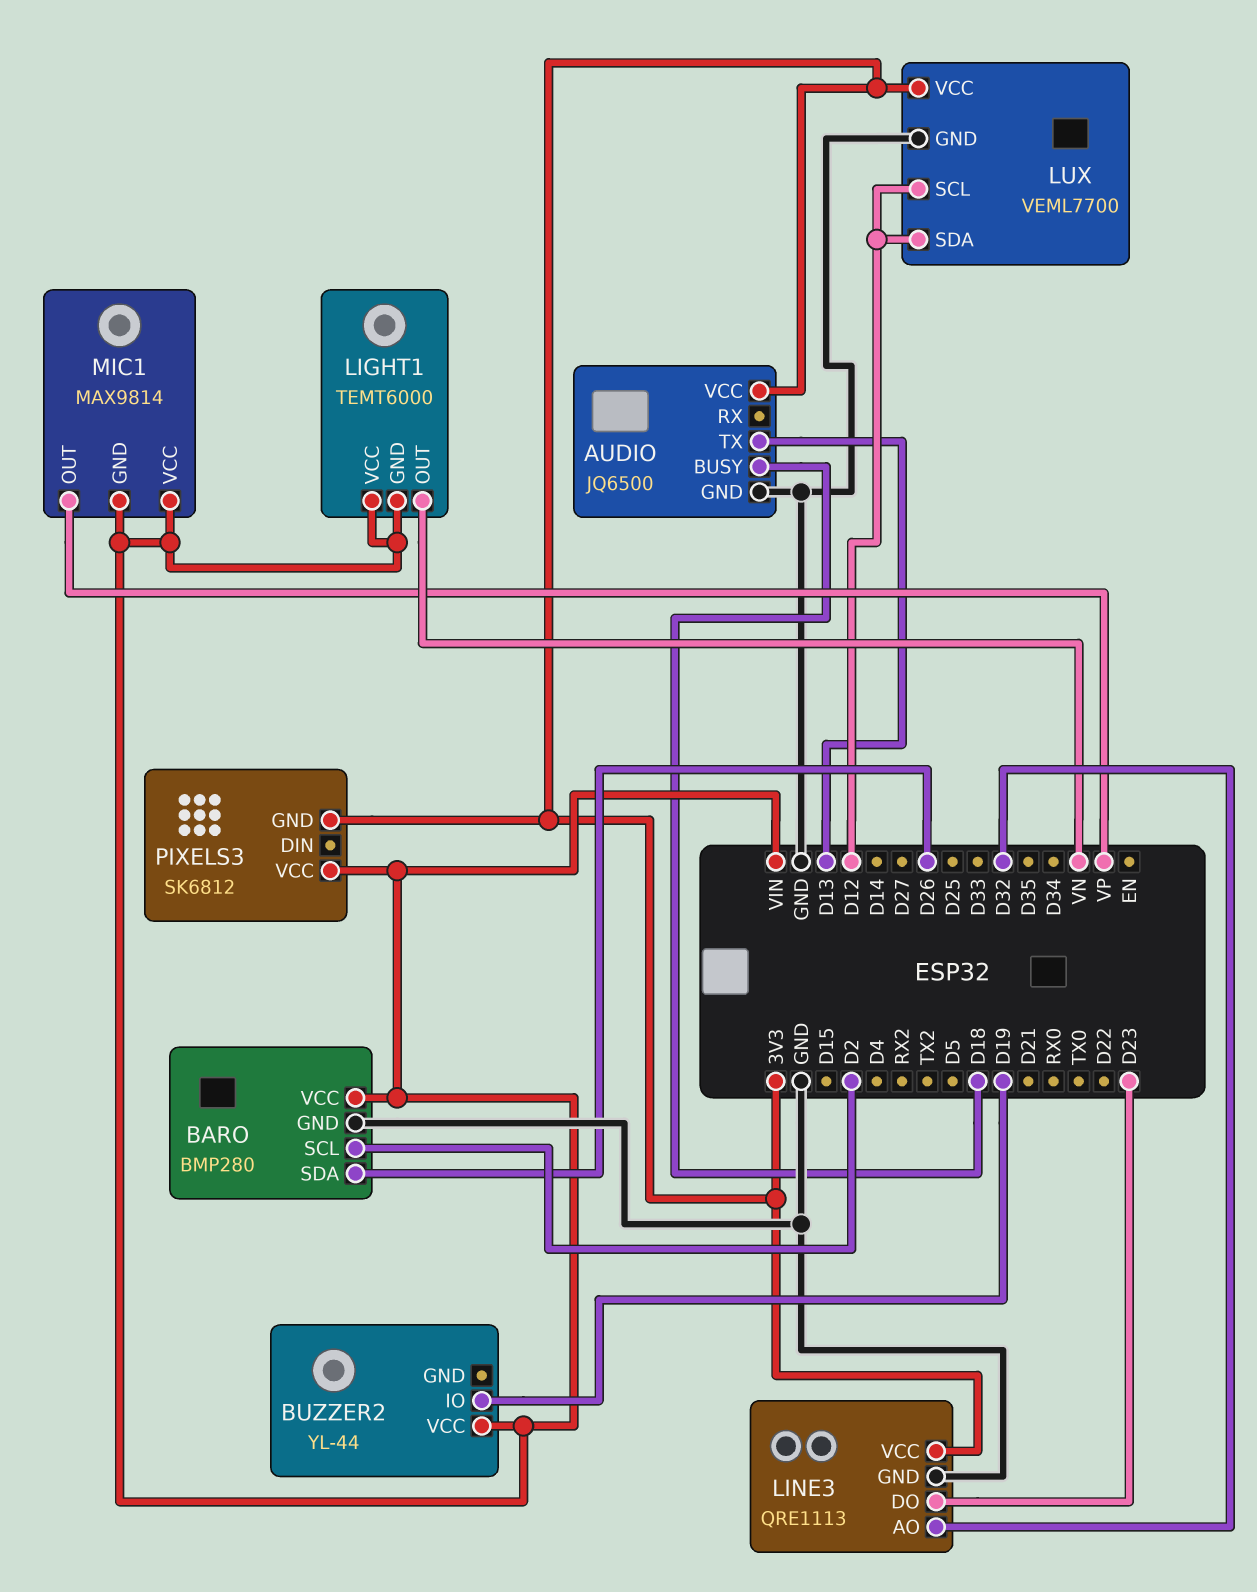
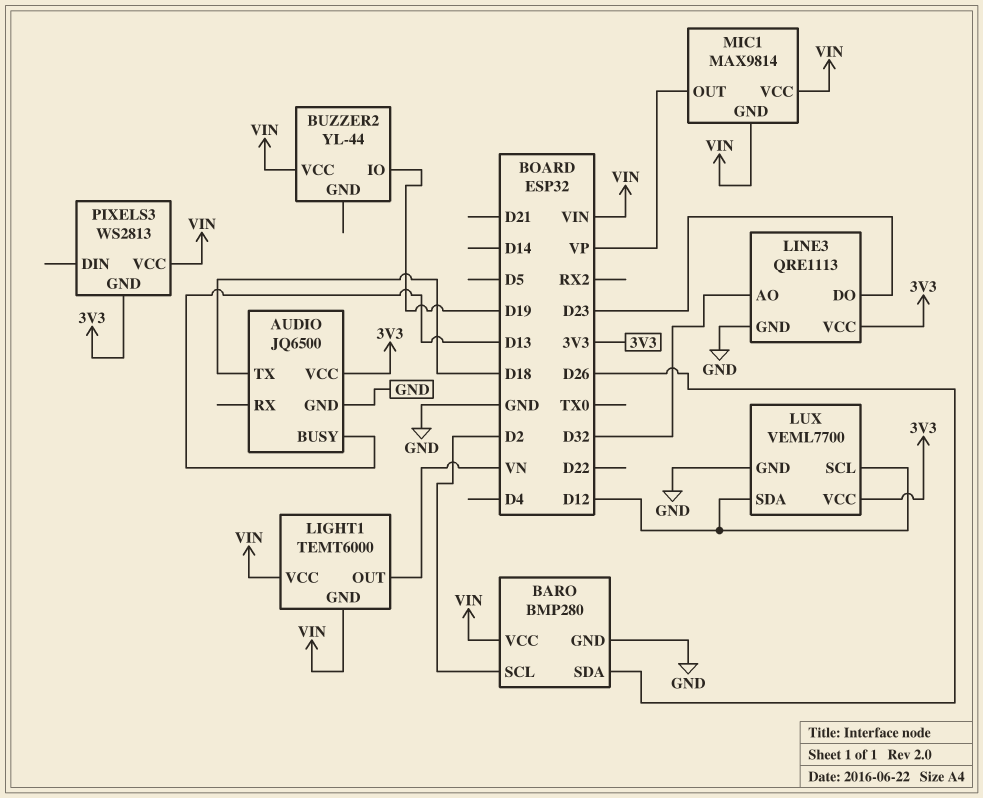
AUDIO pin BUSY: D18 -> D13
AUDIO pin TX: D13 -> D18
PIXELS3: SK6812 -> WS2813

